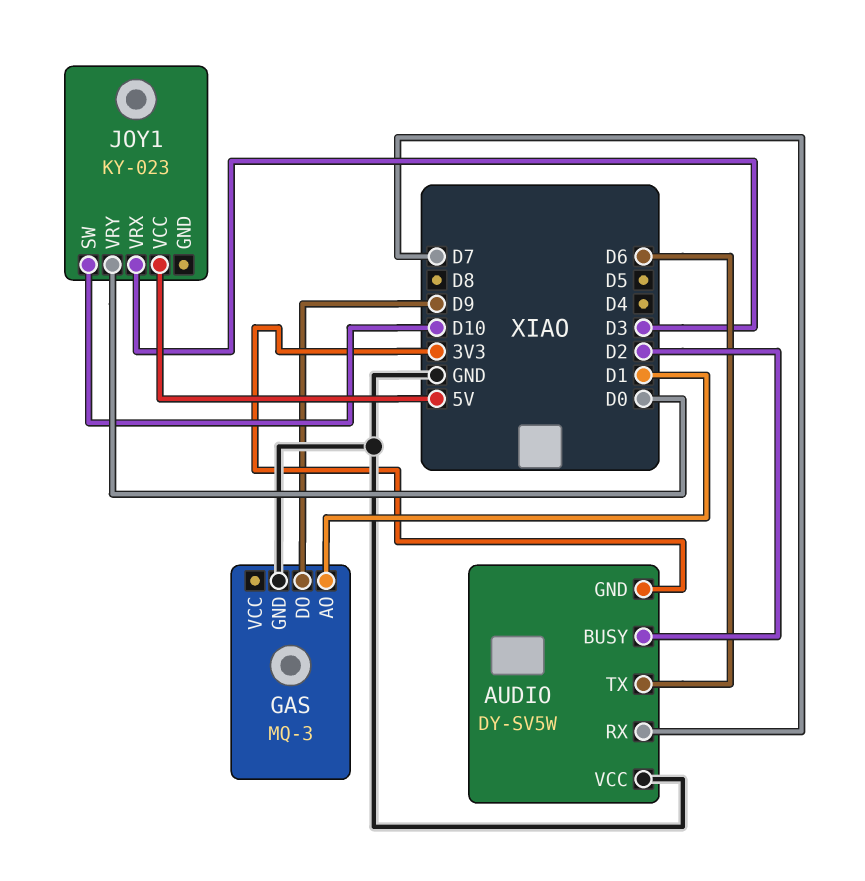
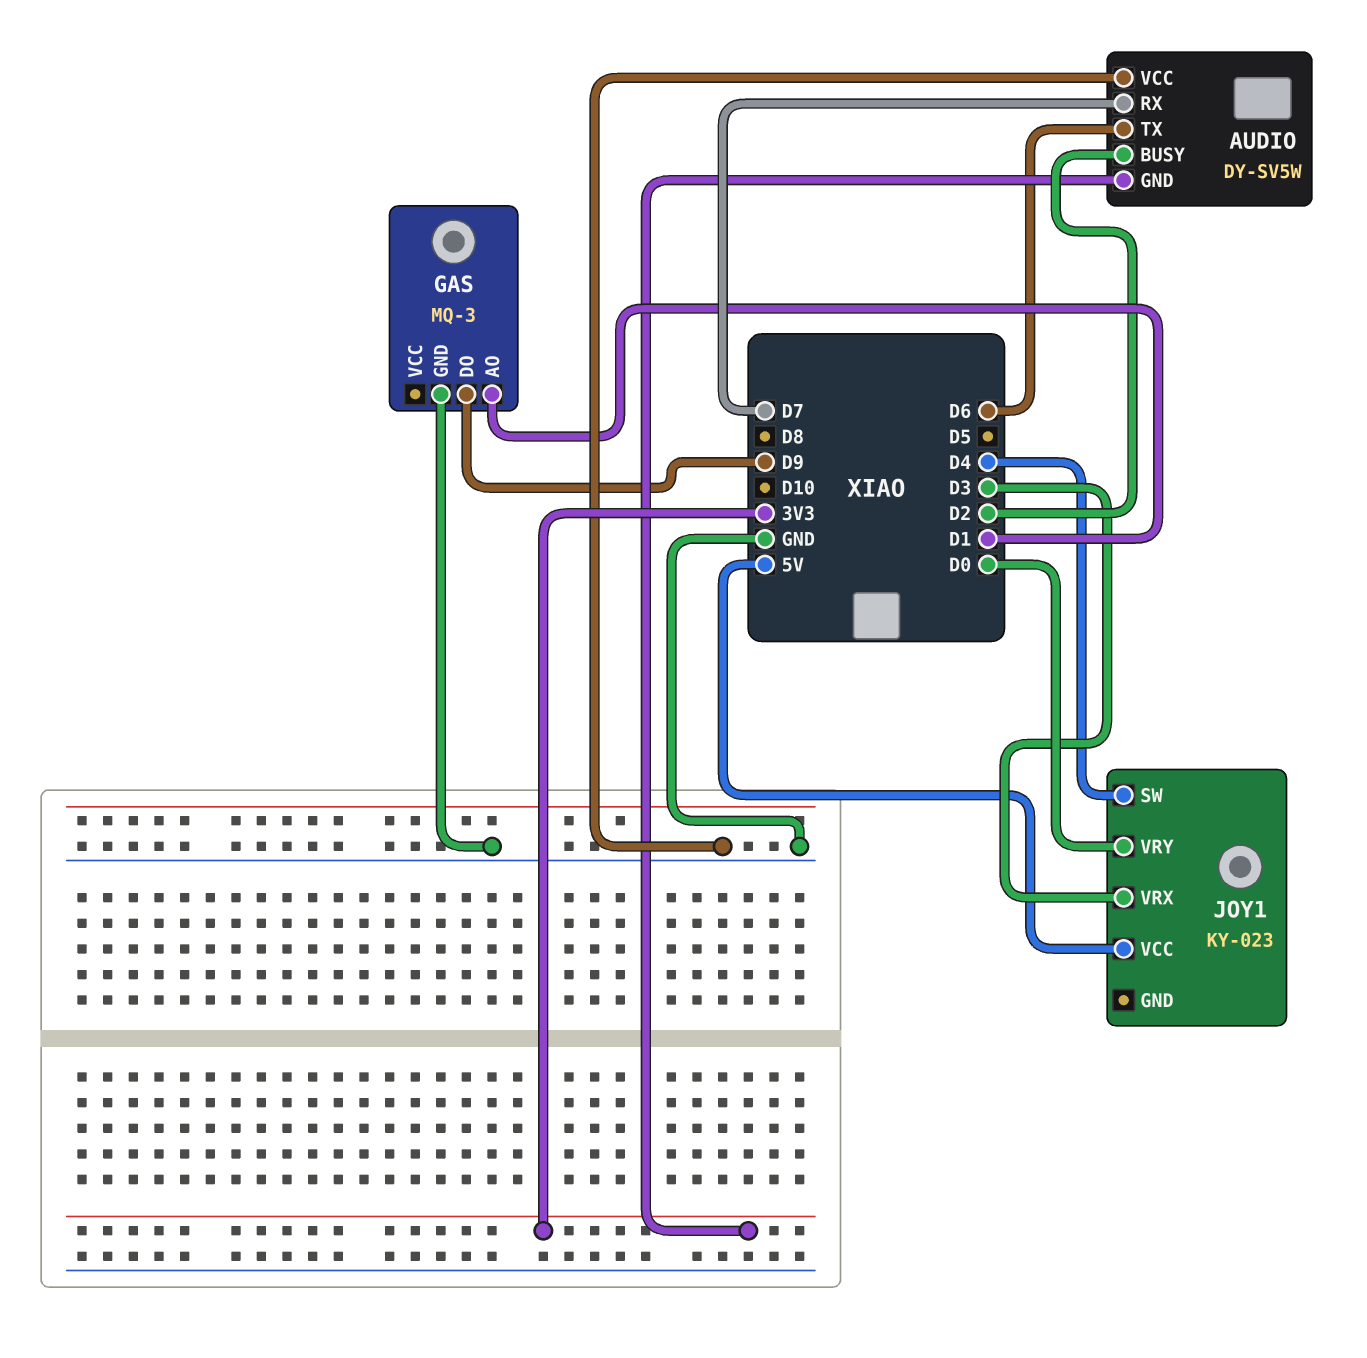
JOY1 pin SW: D10 -> D4

